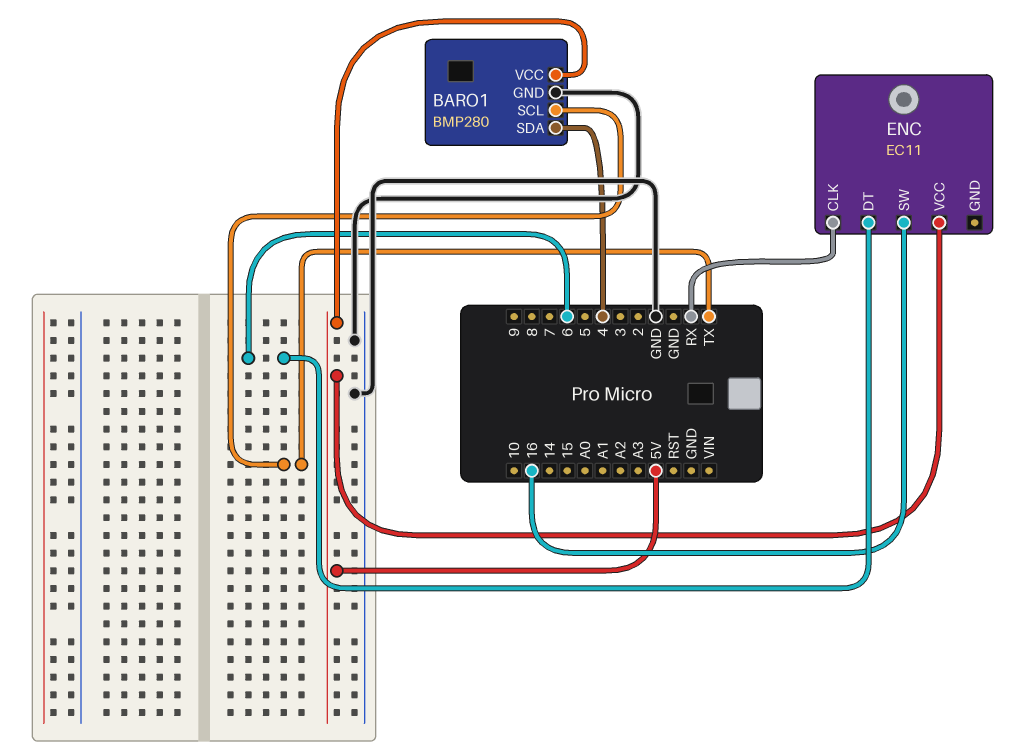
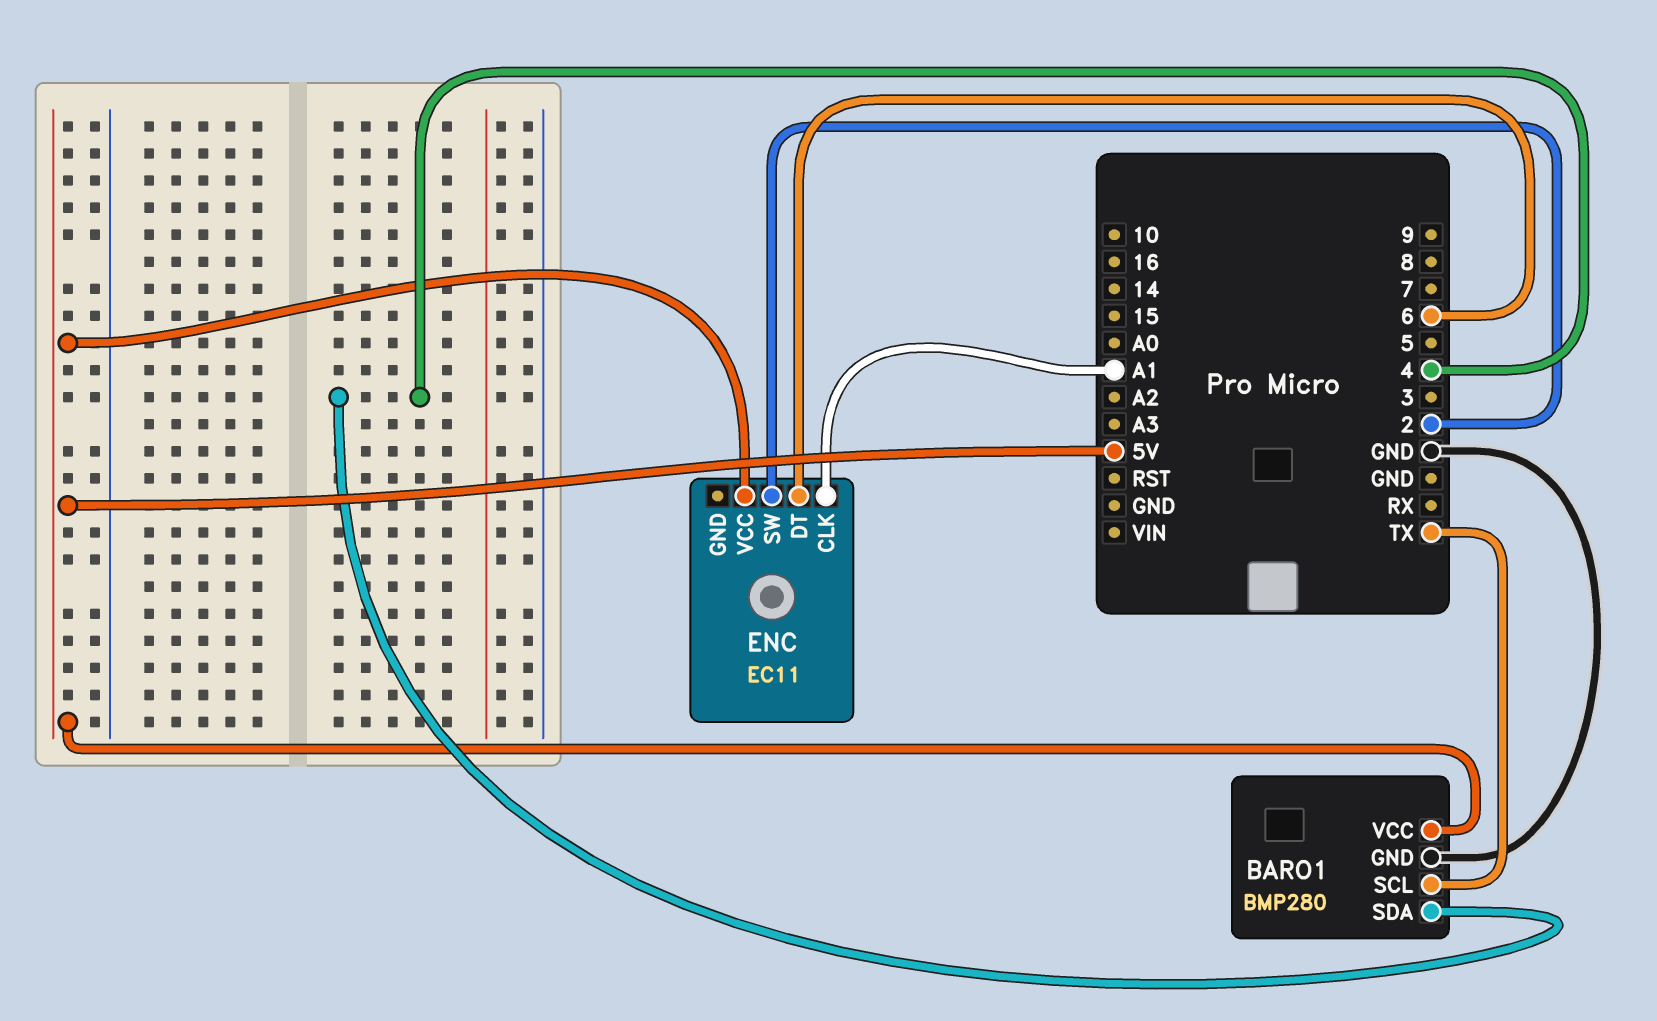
ENC pin CLK: RX -> A1
ENC pin SW: 16 -> 2

